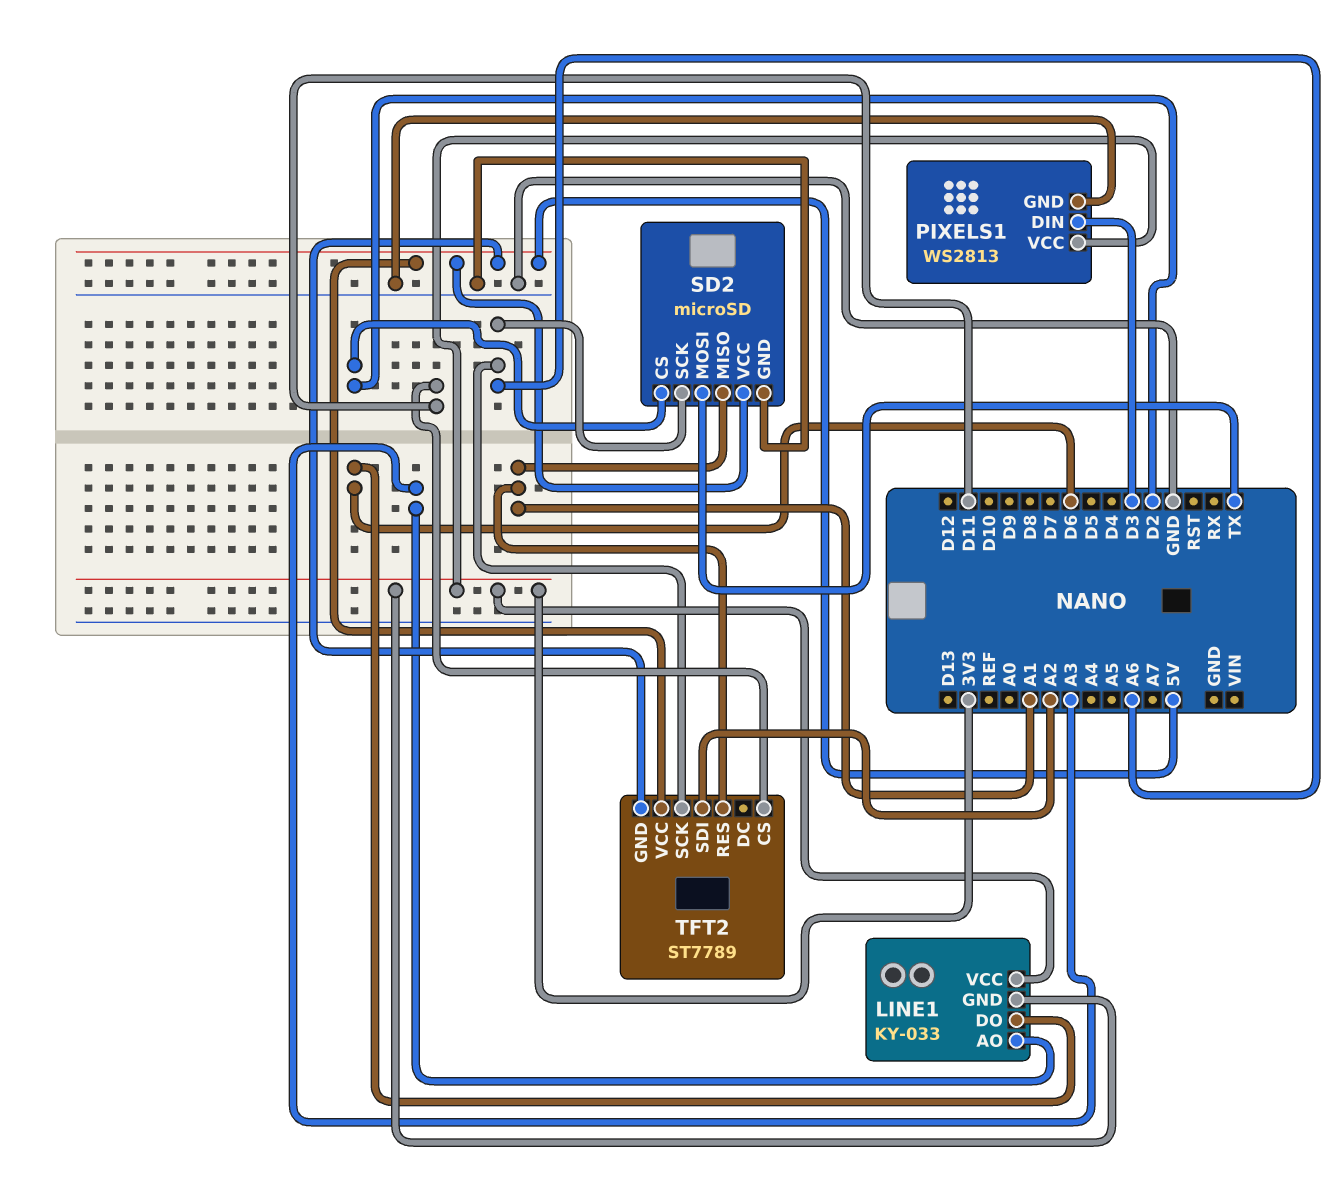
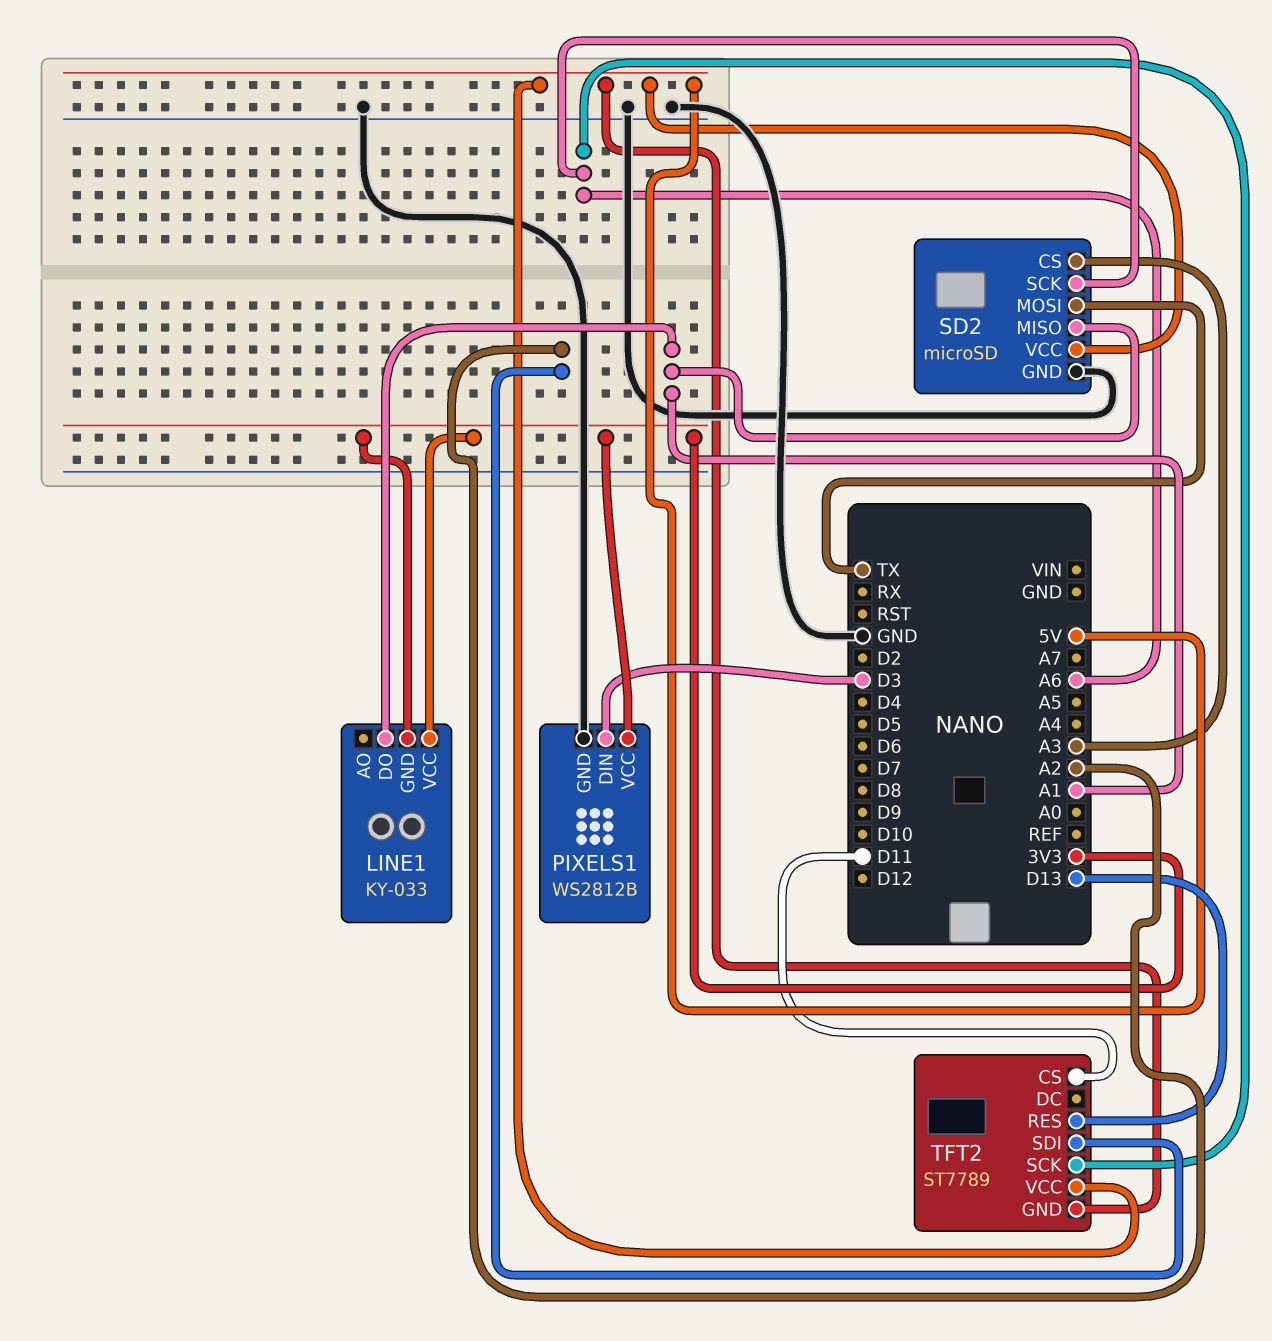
LINE1 pin AO: A3 -> none
LINE1 pin DO: D6 -> A1
PIXELS1: WS2813 -> WS2812B
SD2 pin CS: D2 -> A3
TFT2 pin RES: A1 -> D13

